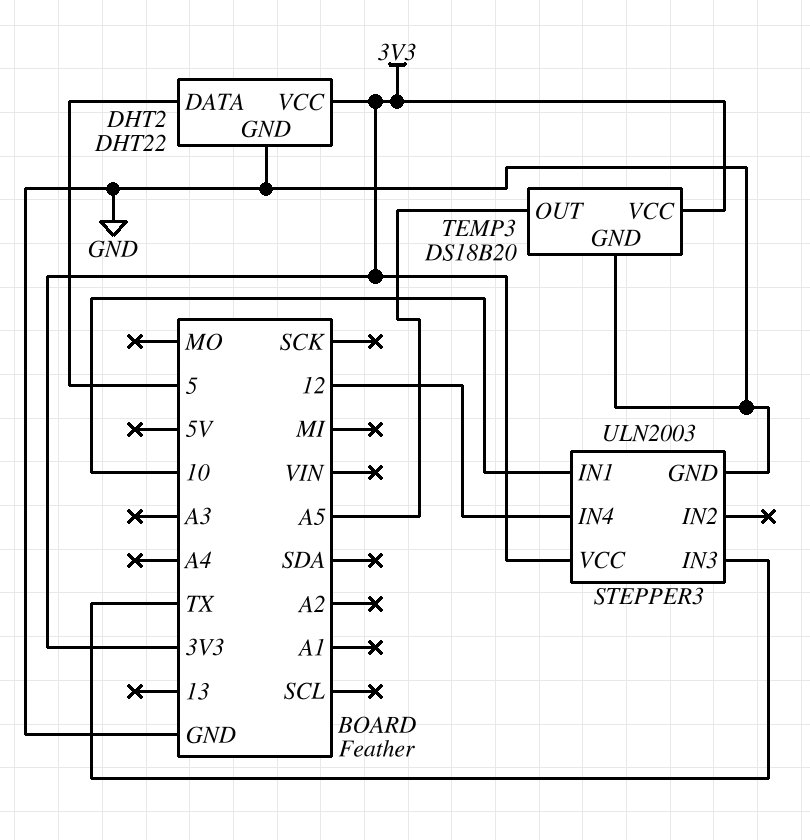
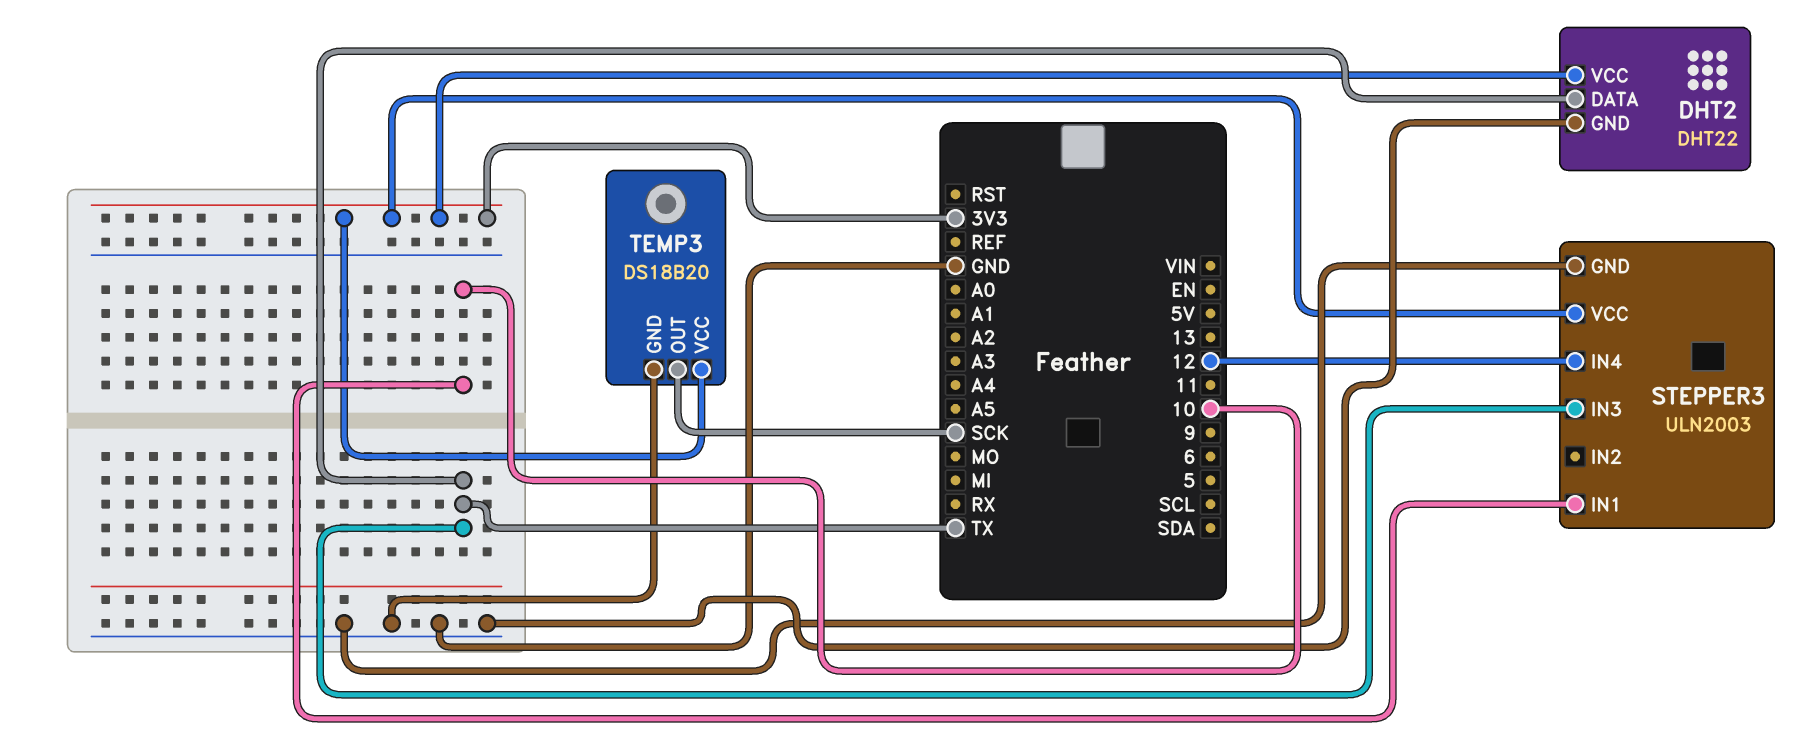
DHT2 pin DATA: 5 -> TX
TEMP3 pin OUT: A5 -> SCK

